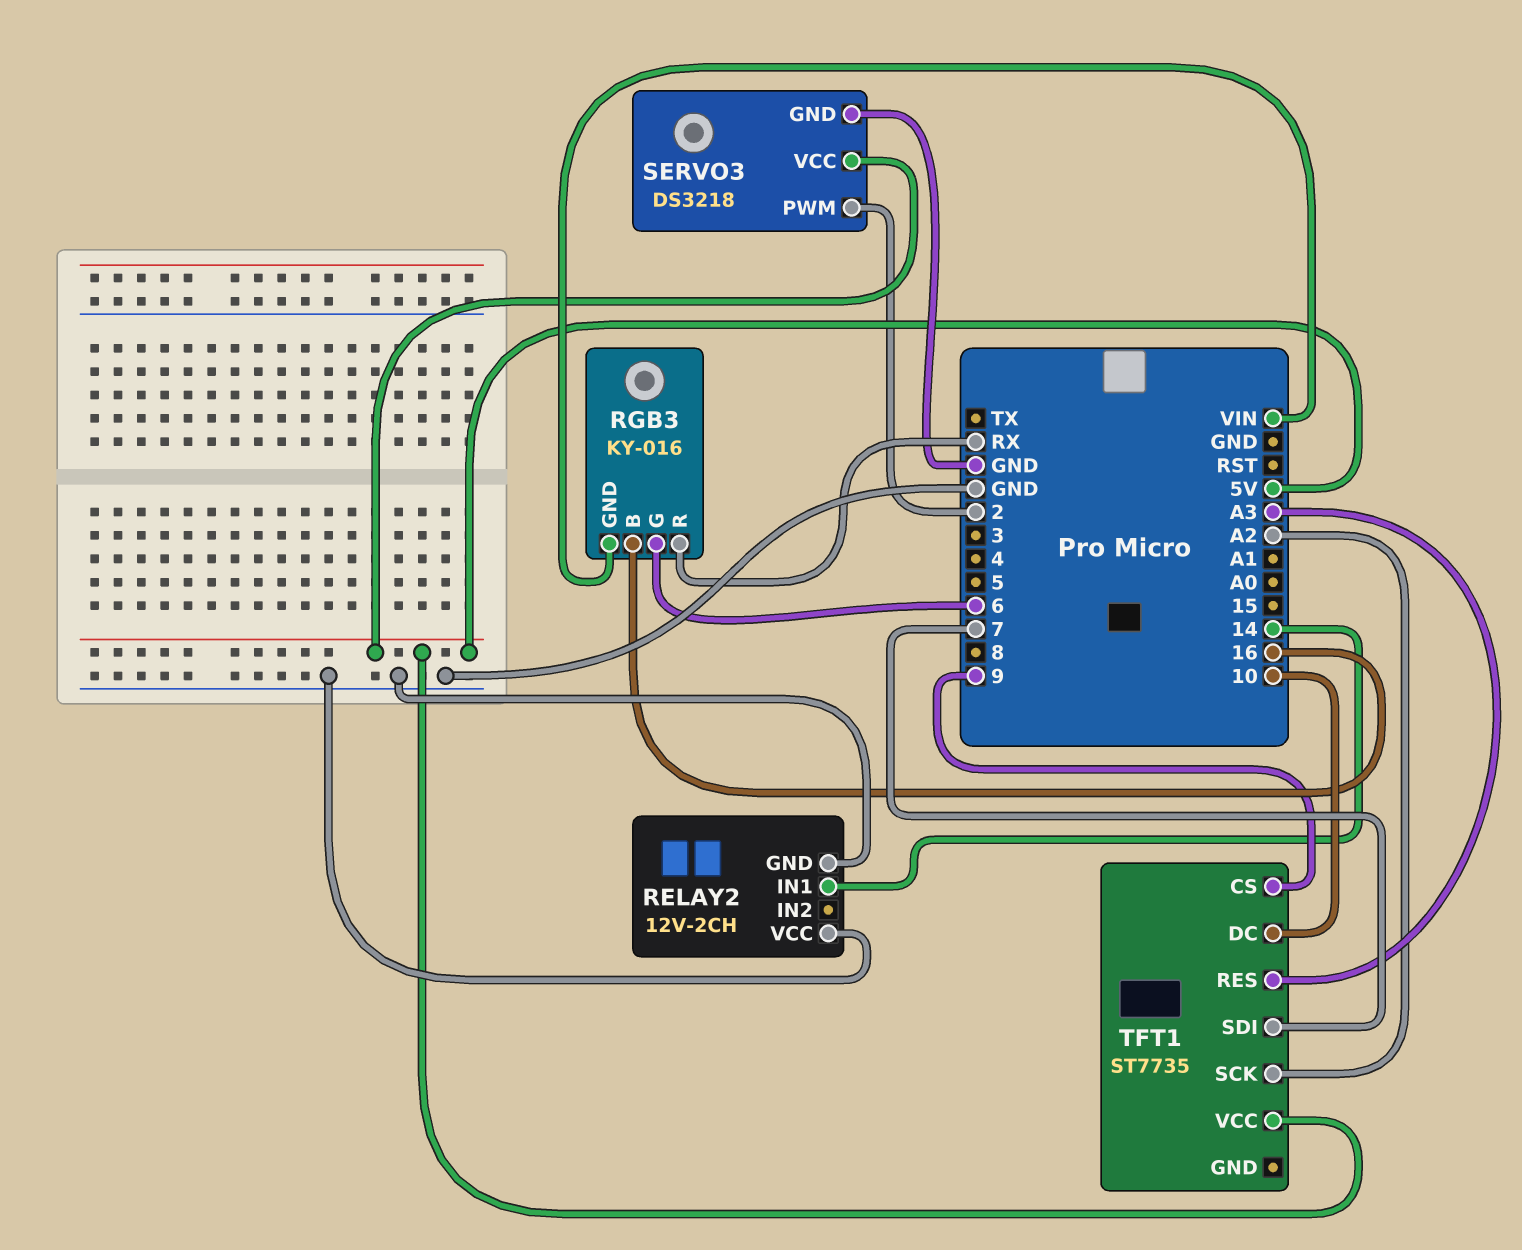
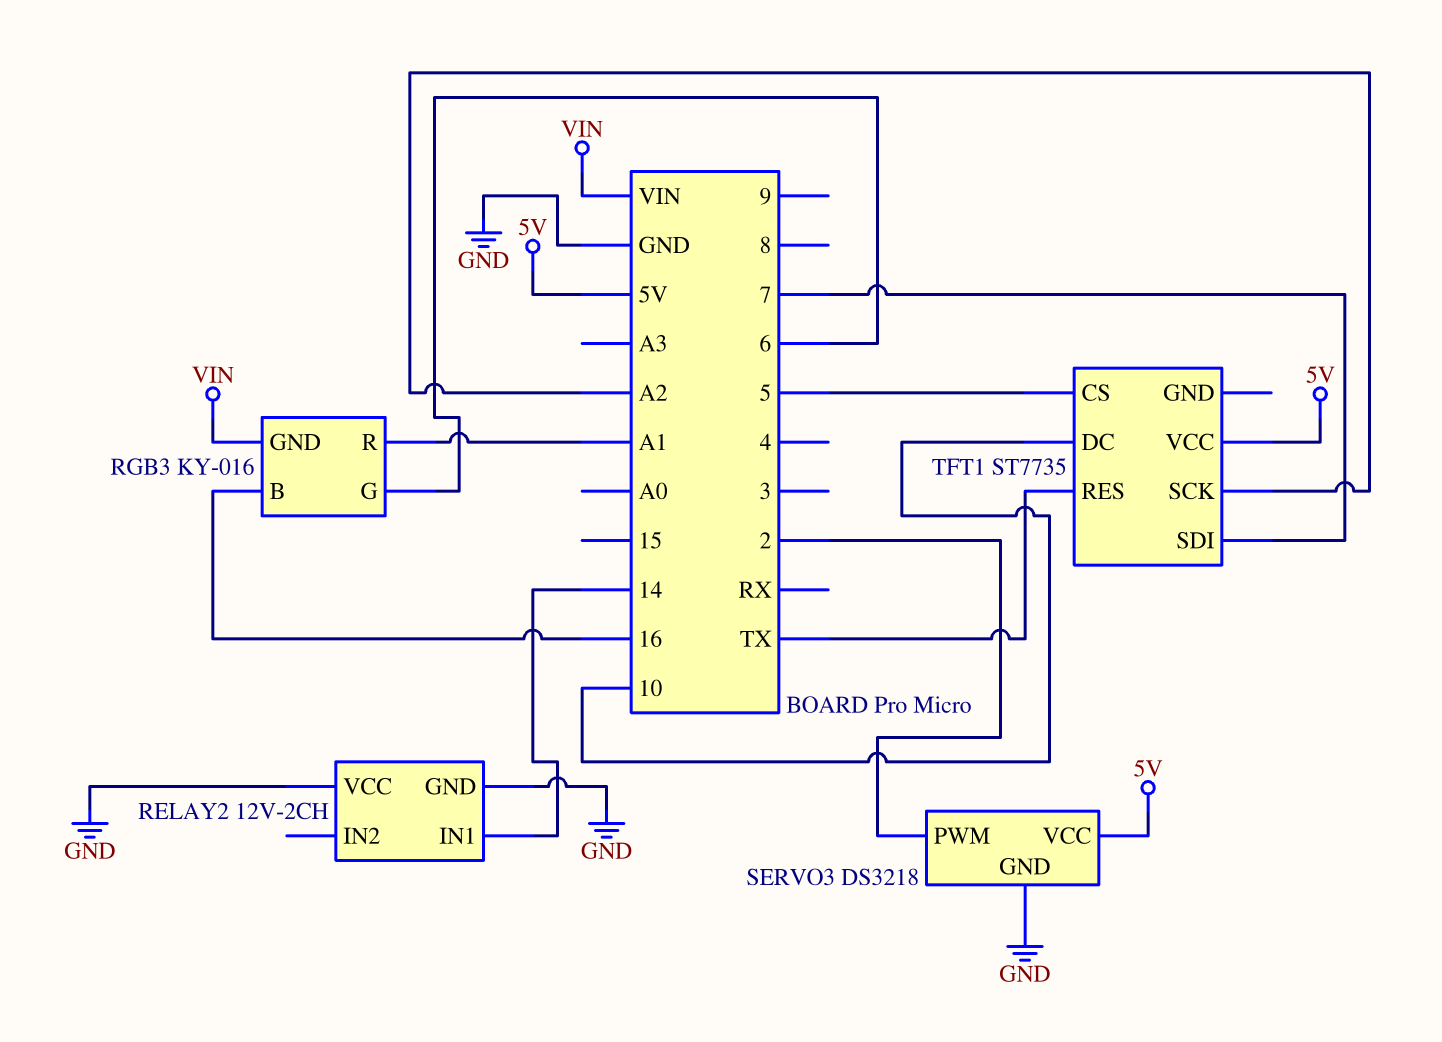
RGB3 pin R: RX -> A1
TFT1 pin CS: 9 -> 5
TFT1 pin RES: A3 -> TX

